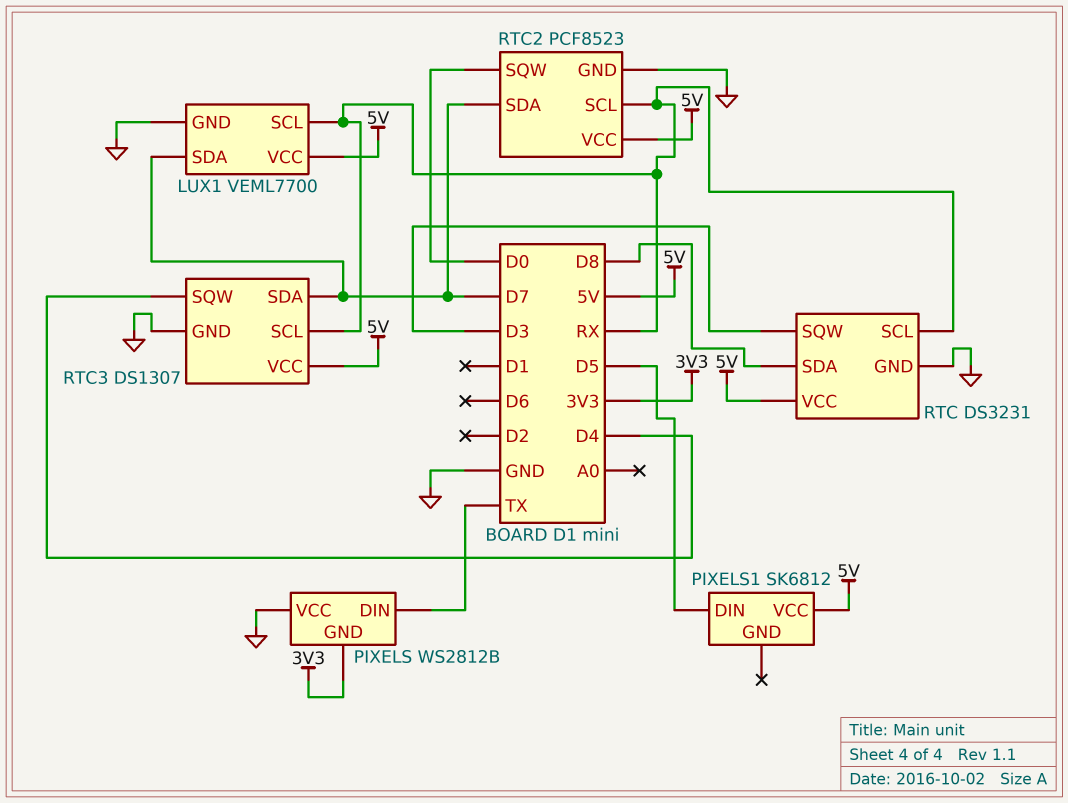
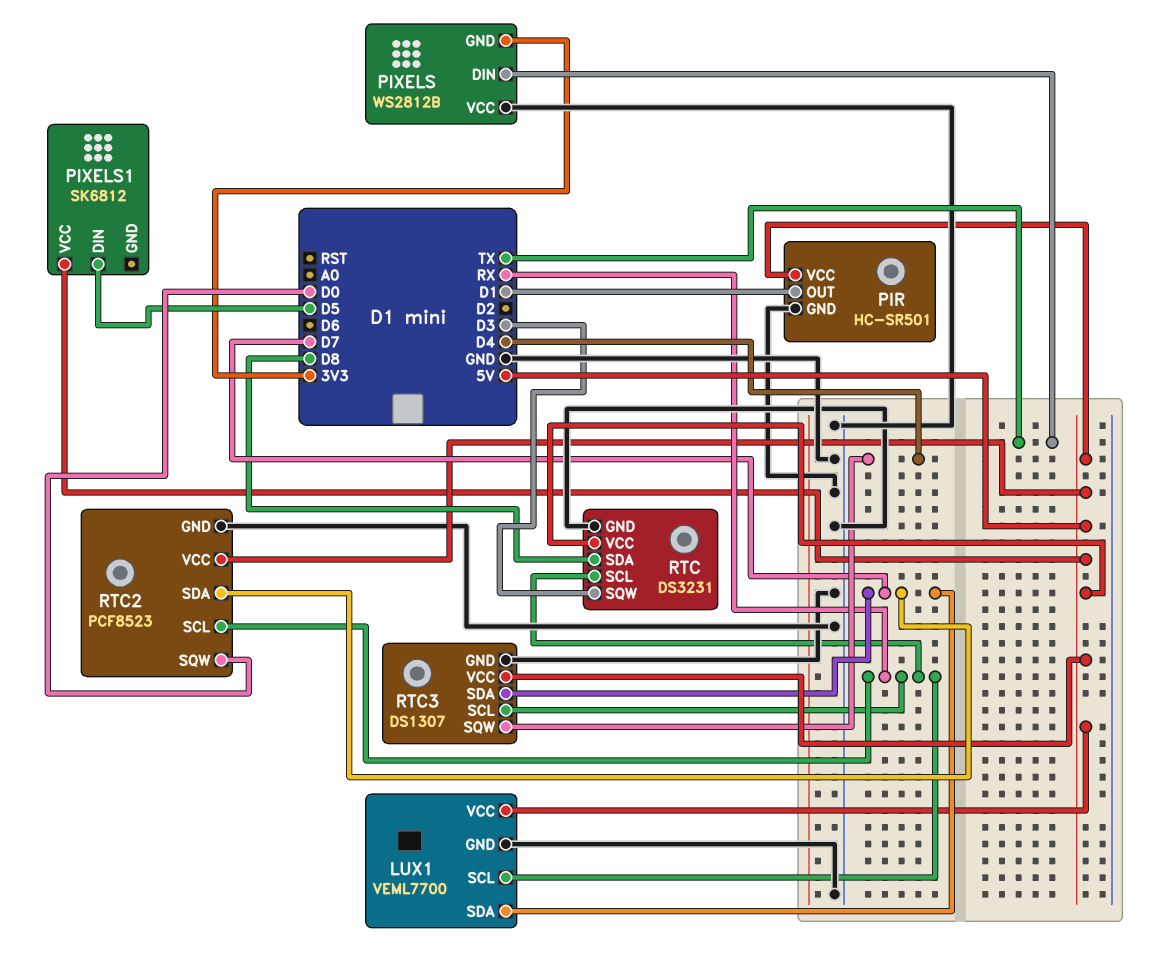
PIR: none -> HC-SR501
PIR pin GND: none -> GND
PIR pin OUT: none -> D1
PIR pin VCC: none -> 5V

